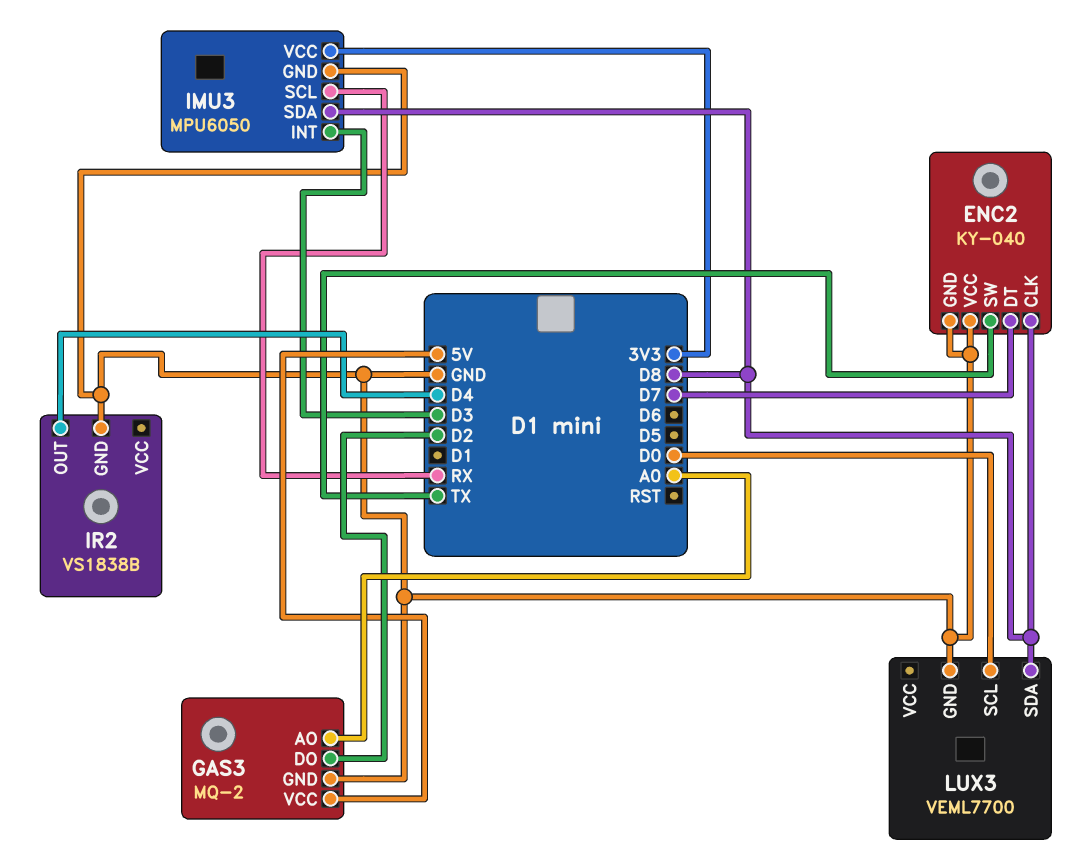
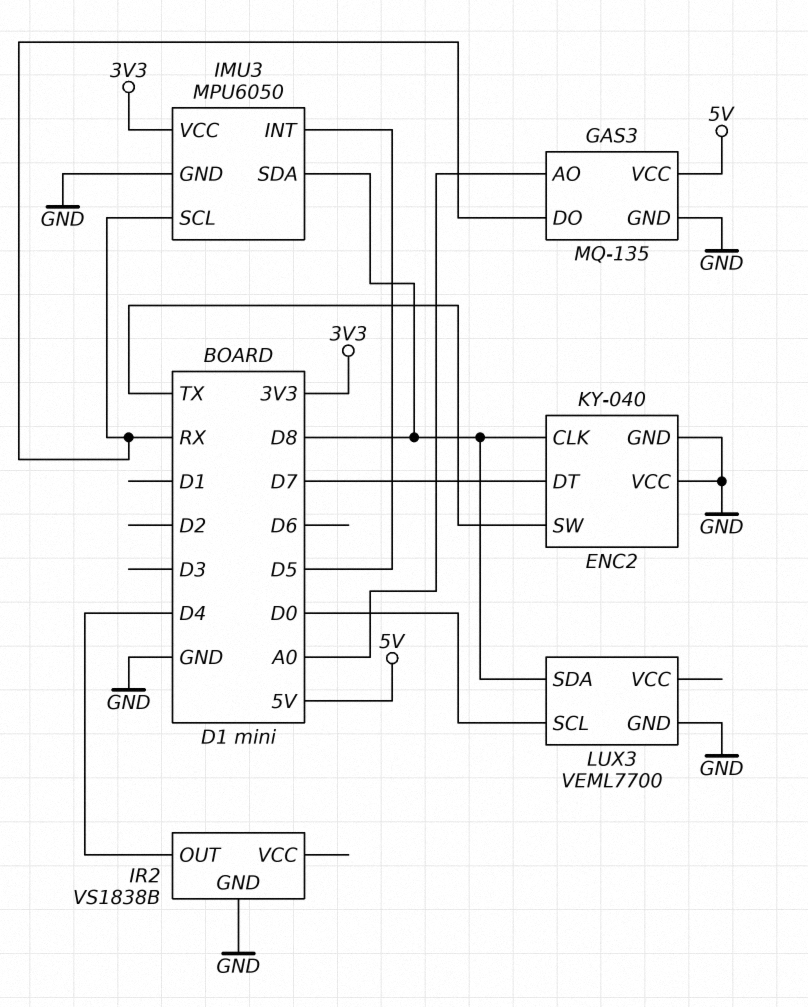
GAS3: MQ-2 -> MQ-135
GAS3 pin DO: D2 -> RX
IMU3 pin INT: D3 -> D5

